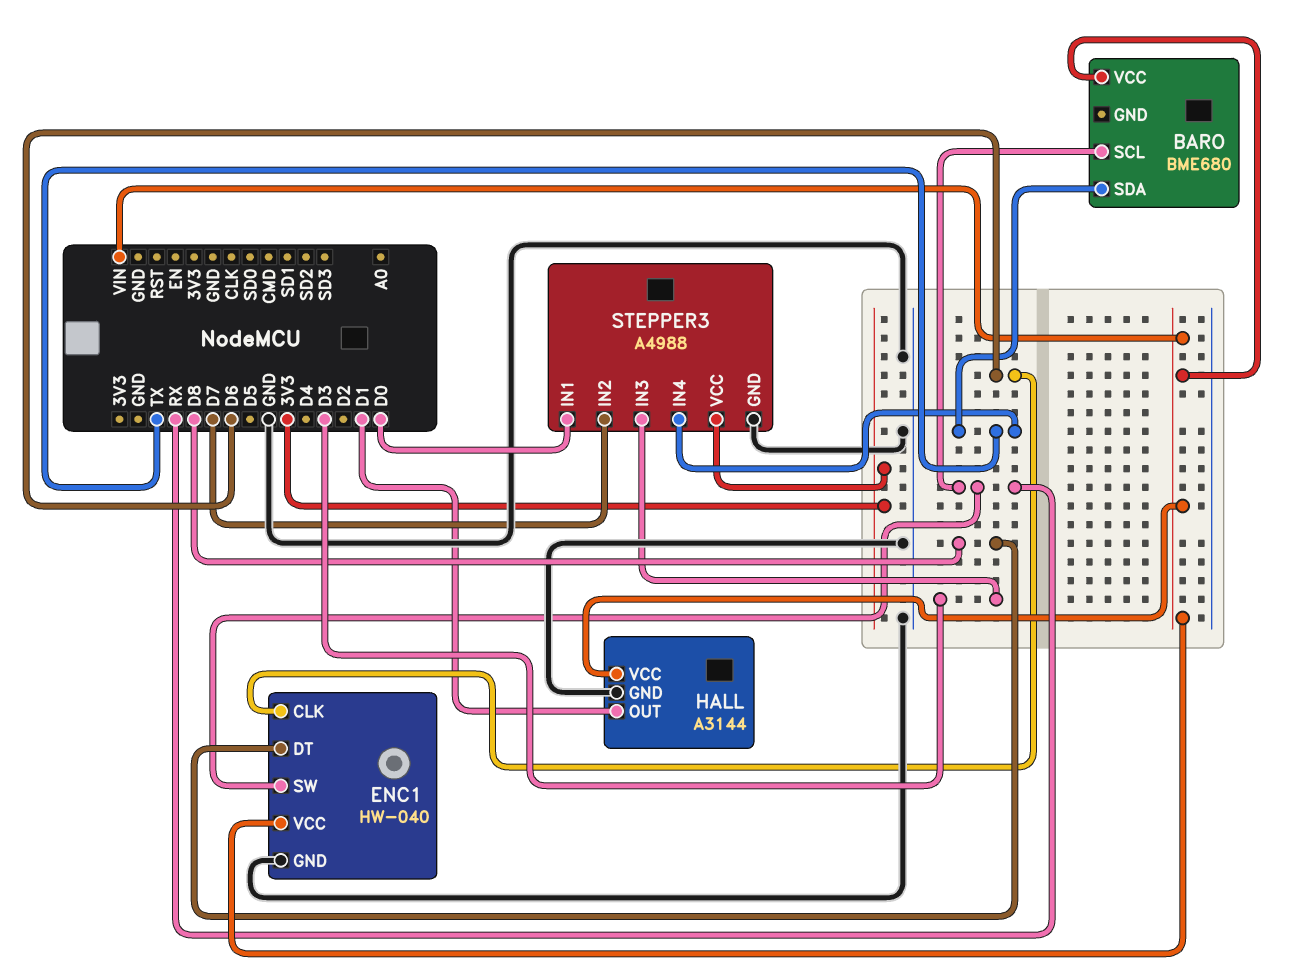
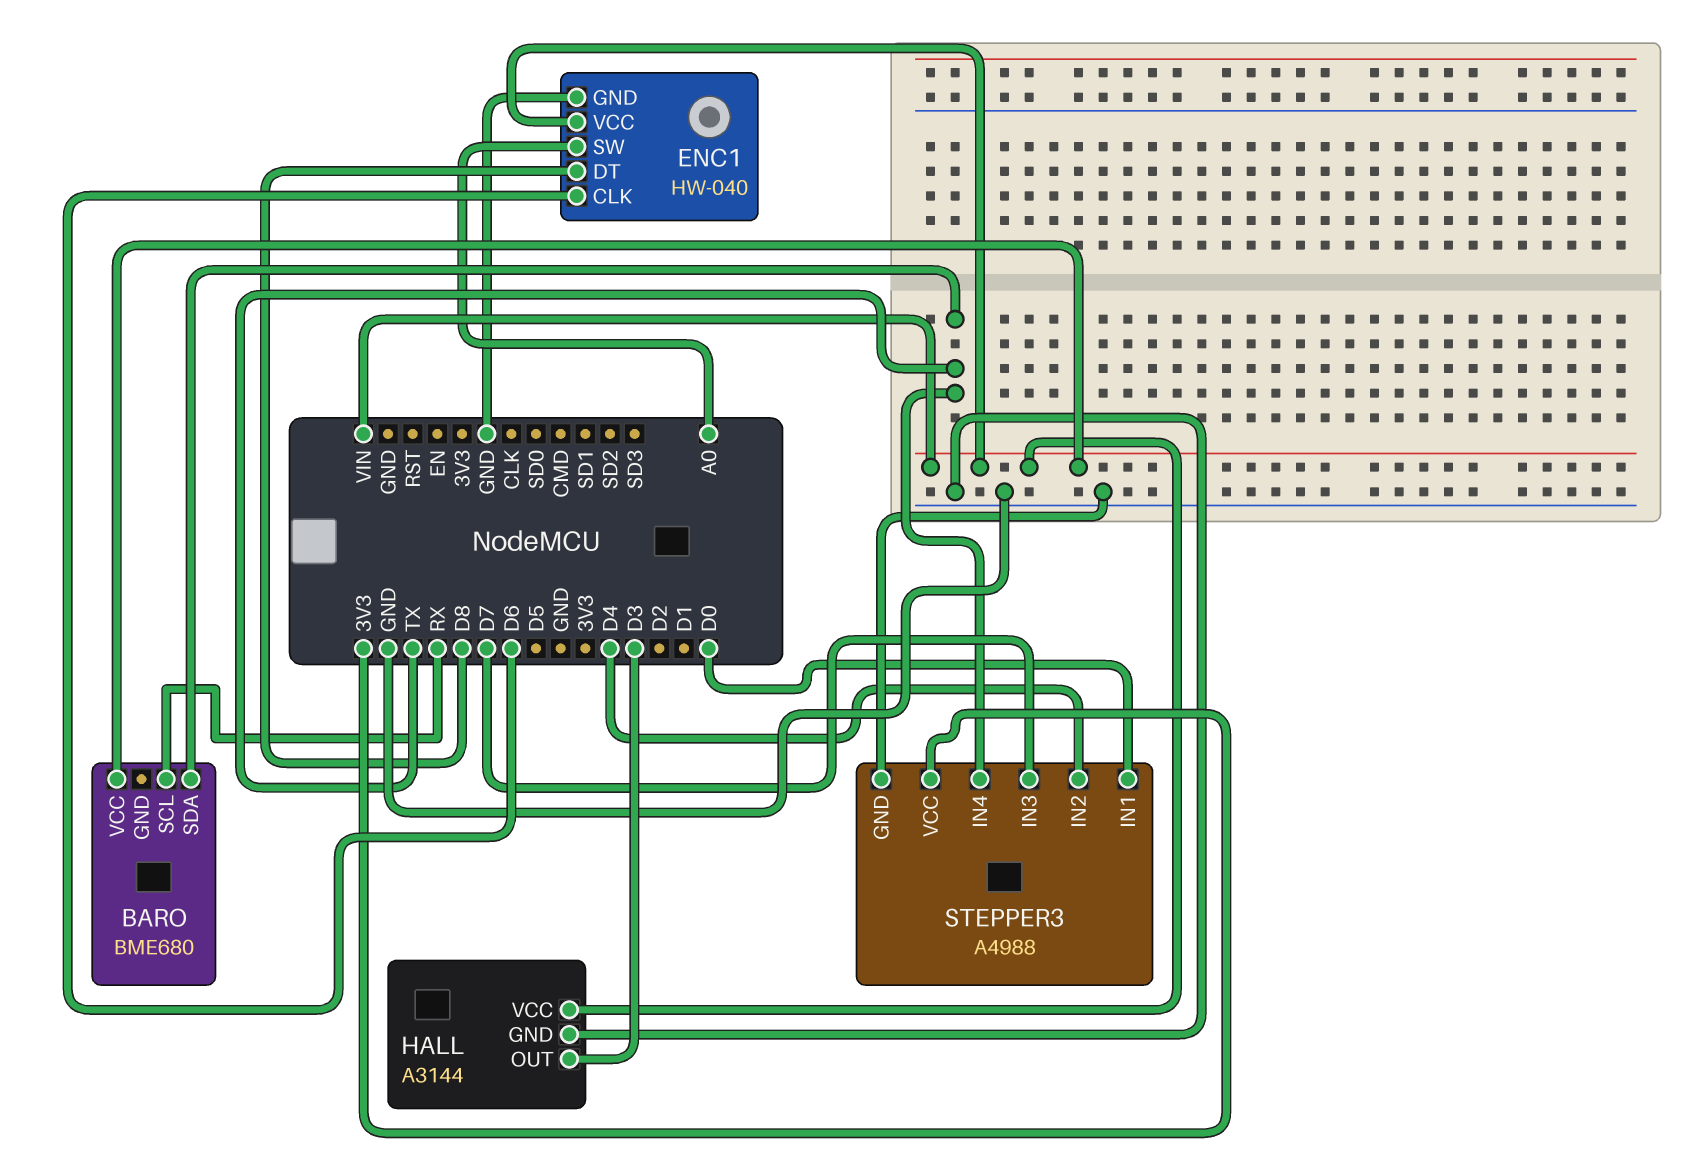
ENC1 pin SW: RX -> A0
HALL pin OUT: D1 -> D3
STEPPER3 pin IN2: D7 -> D4
STEPPER3 pin IN3: D3 -> D7

